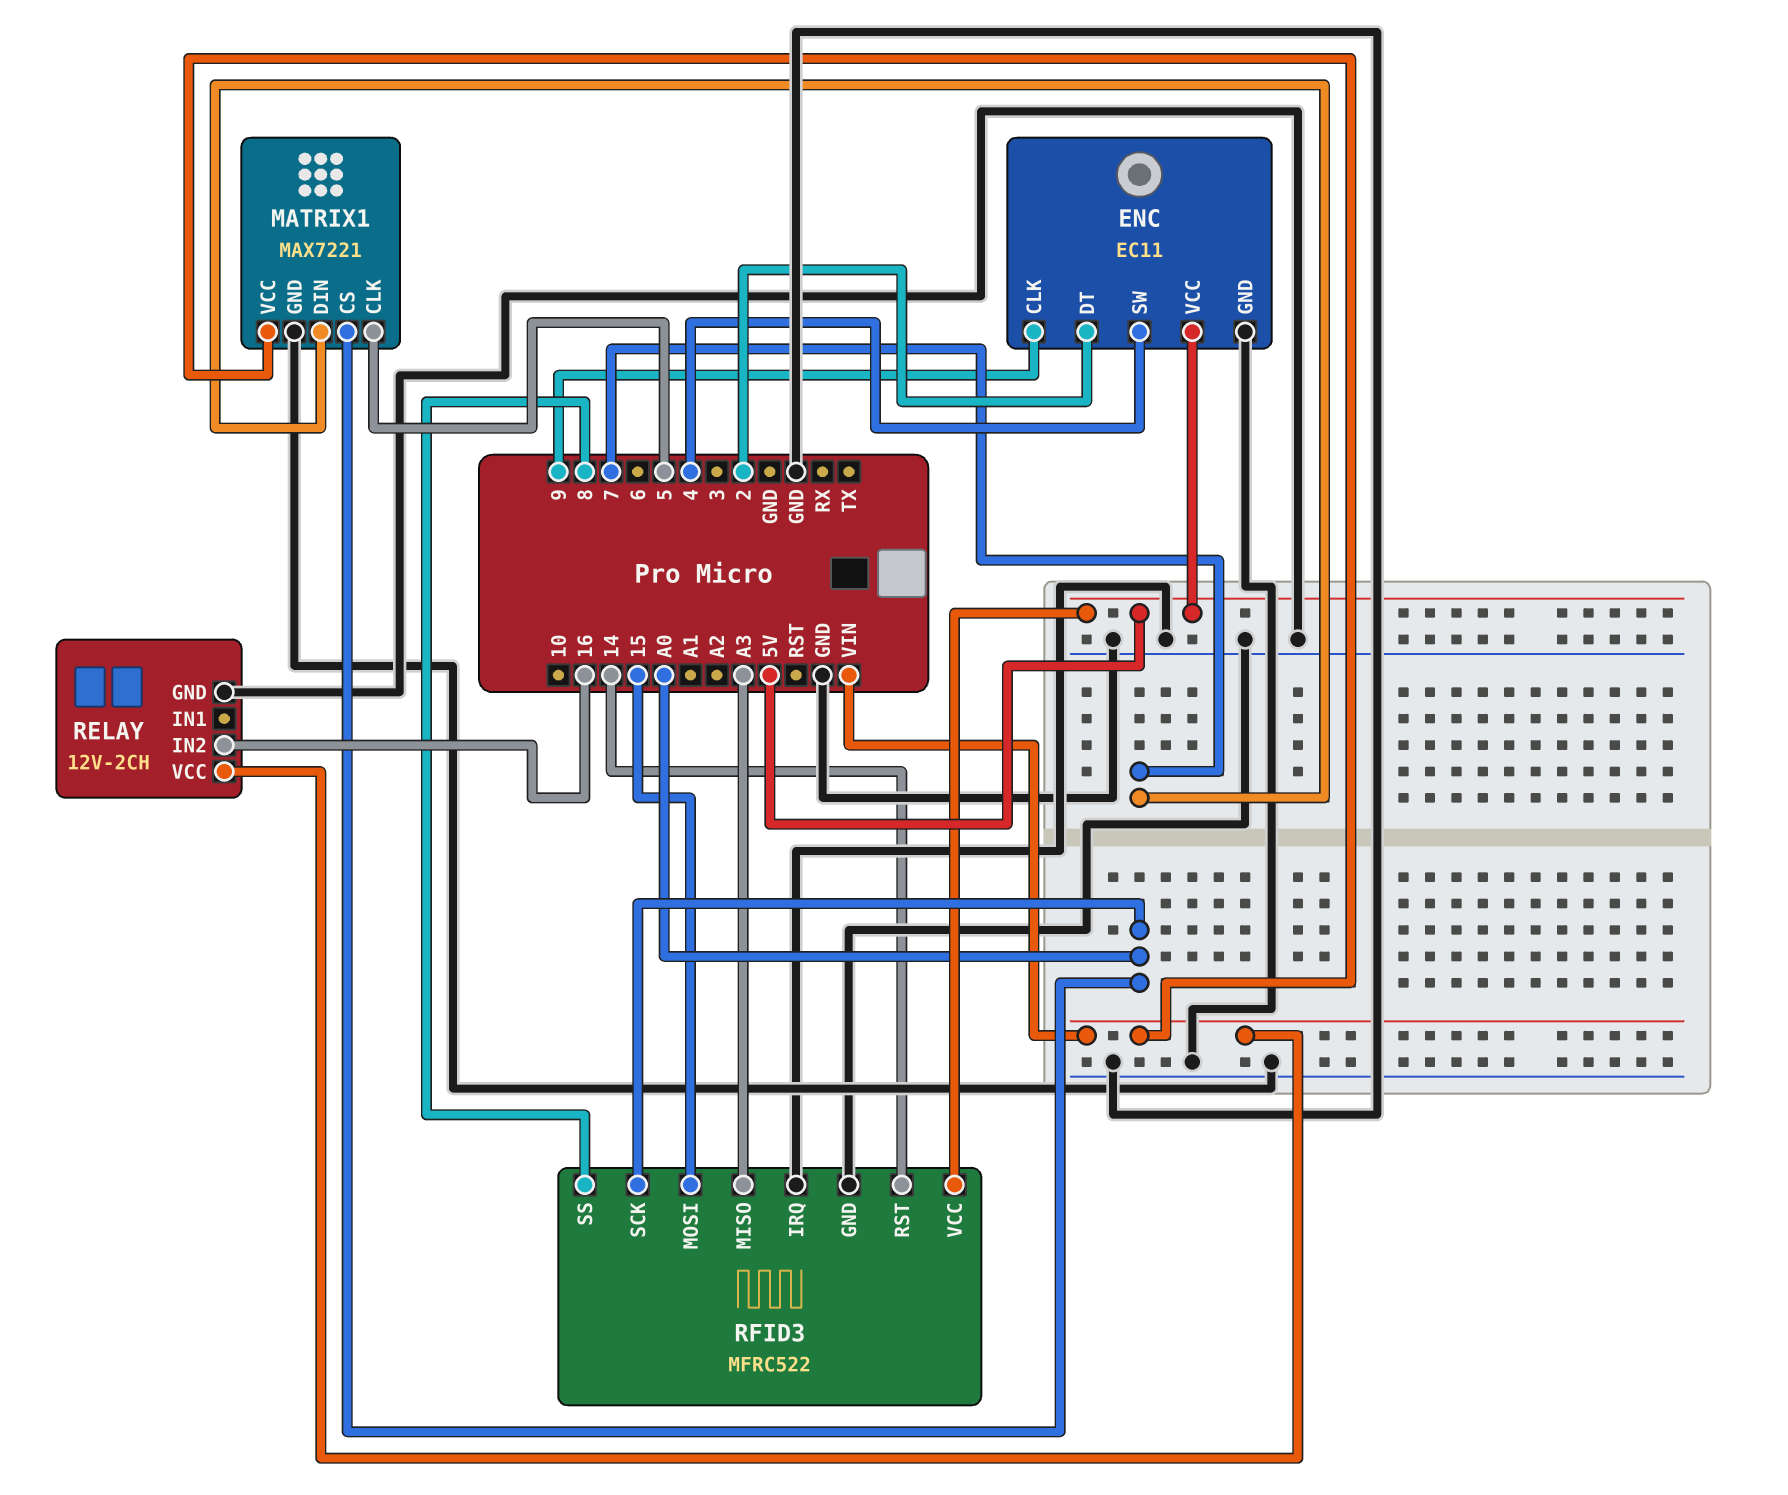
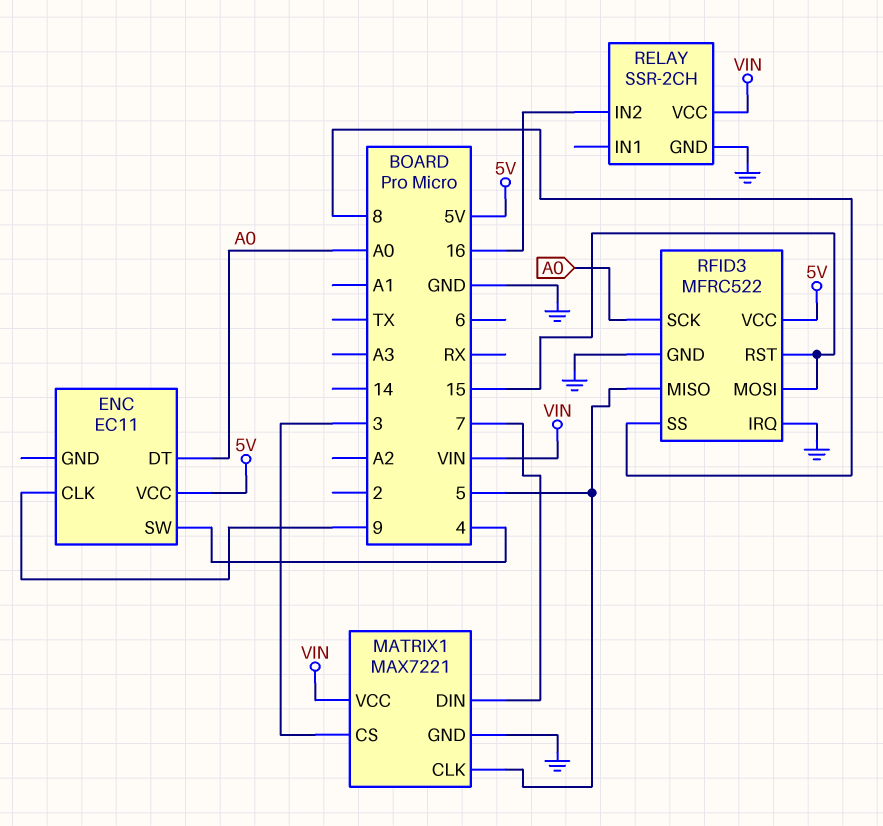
ENC pin DT: 2 -> A0
ENC pin GND: GND -> none
MATRIX1 pin CS: A0 -> 3
RELAY: 12V-2CH -> SSR-2CH
RFID3 pin MISO: A3 -> 5
RFID3 pin RST: 14 -> 15

